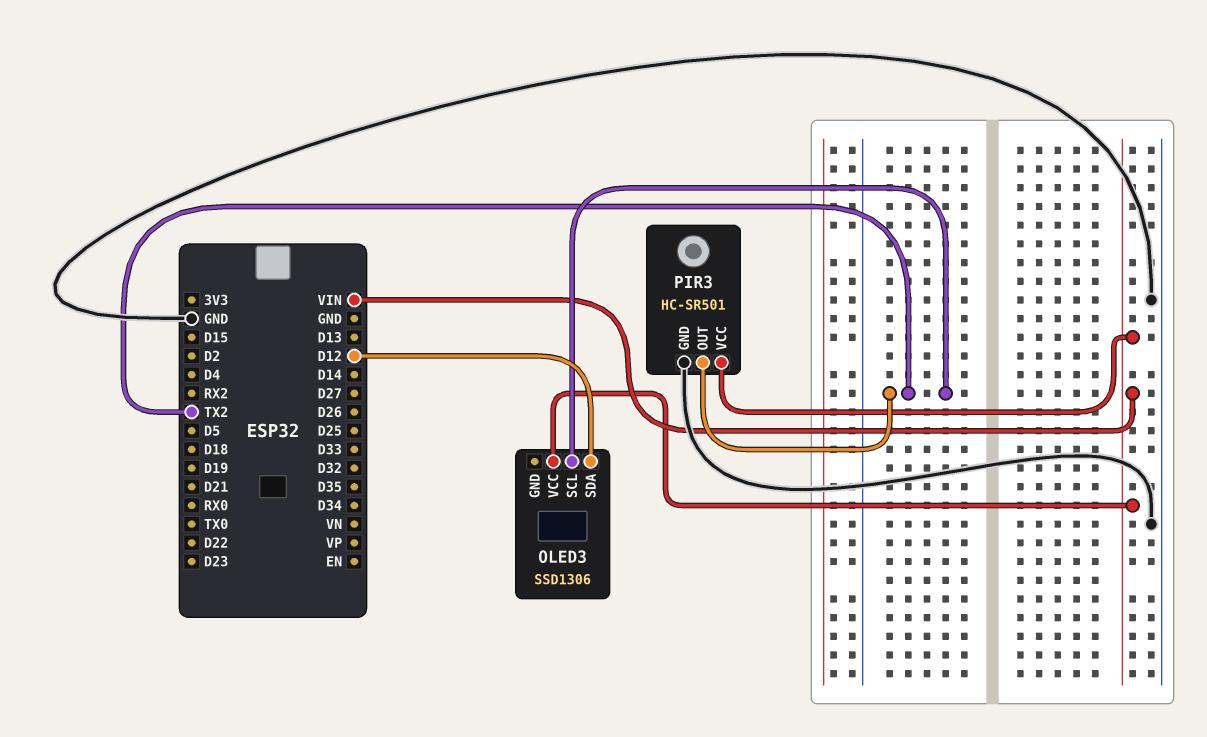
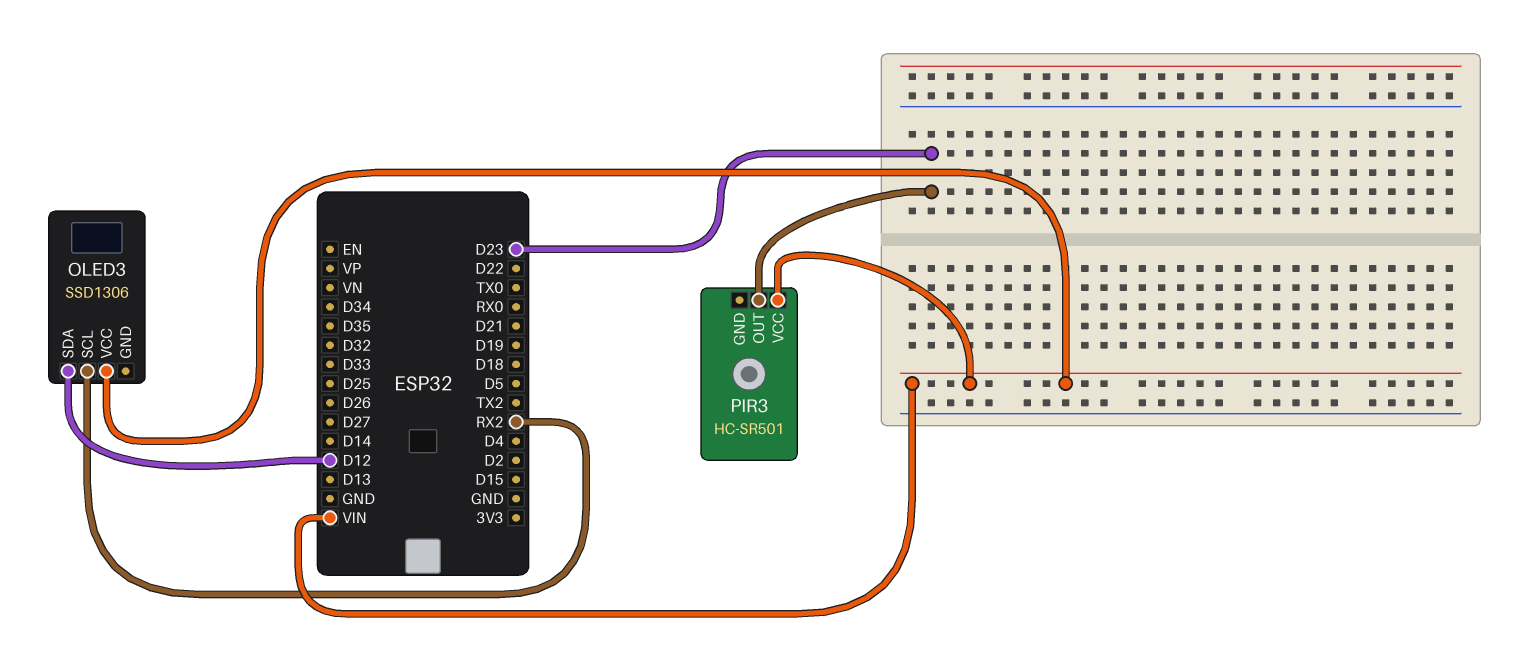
OLED3 pin SCL: TX2 -> RX2
PIR3 pin GND: GND -> none
PIR3 pin OUT: TX2 -> D23

